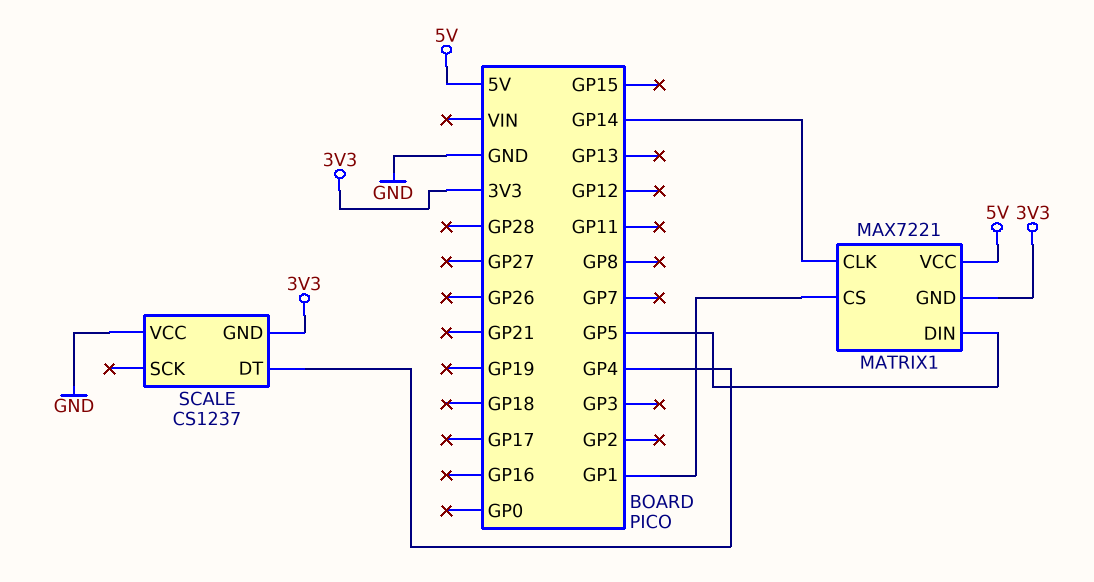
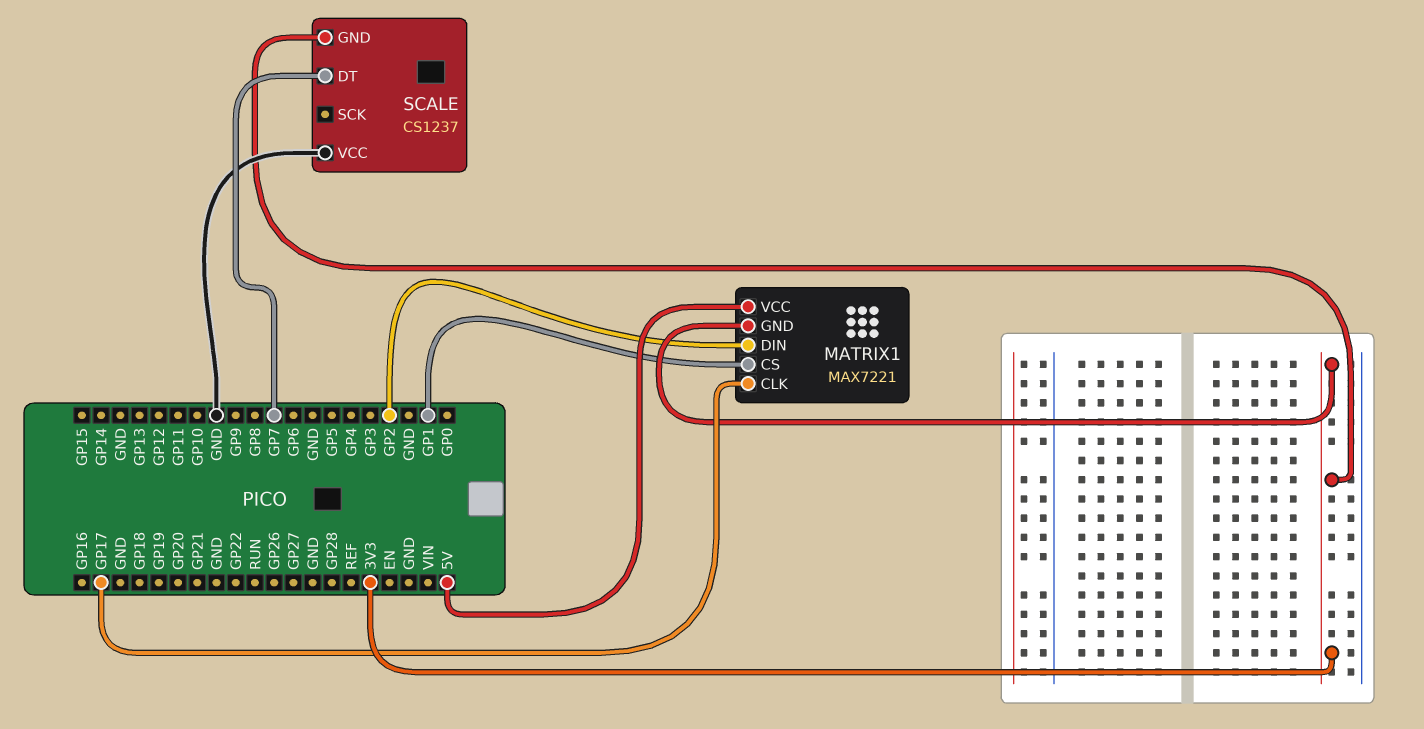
MATRIX1 pin CLK: GP14 -> GP17
MATRIX1 pin DIN: GP5 -> GP2
SCALE pin DT: GP4 -> GP7

